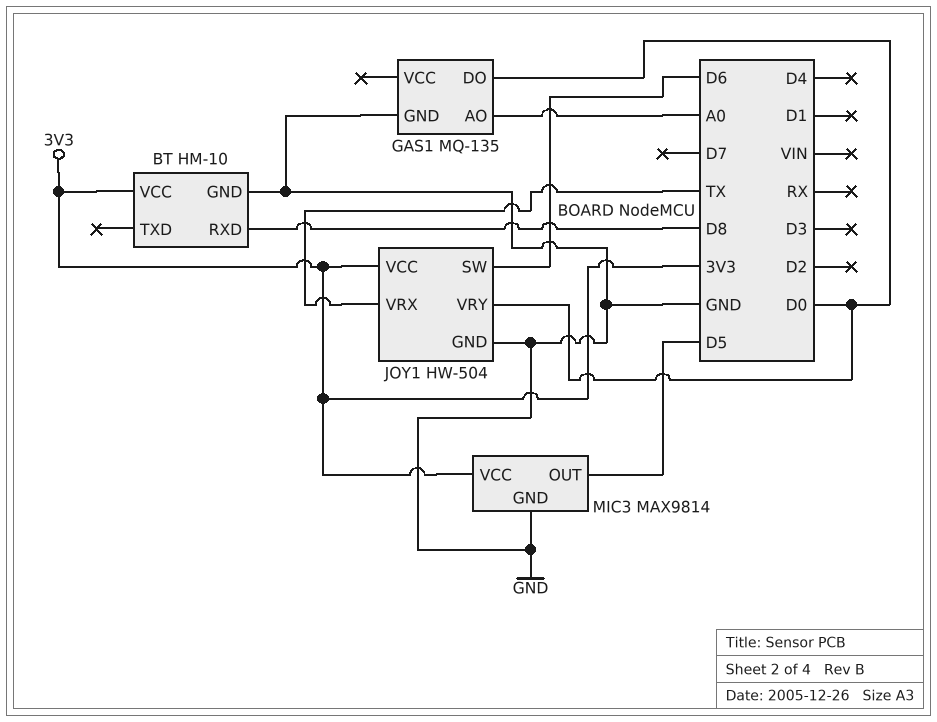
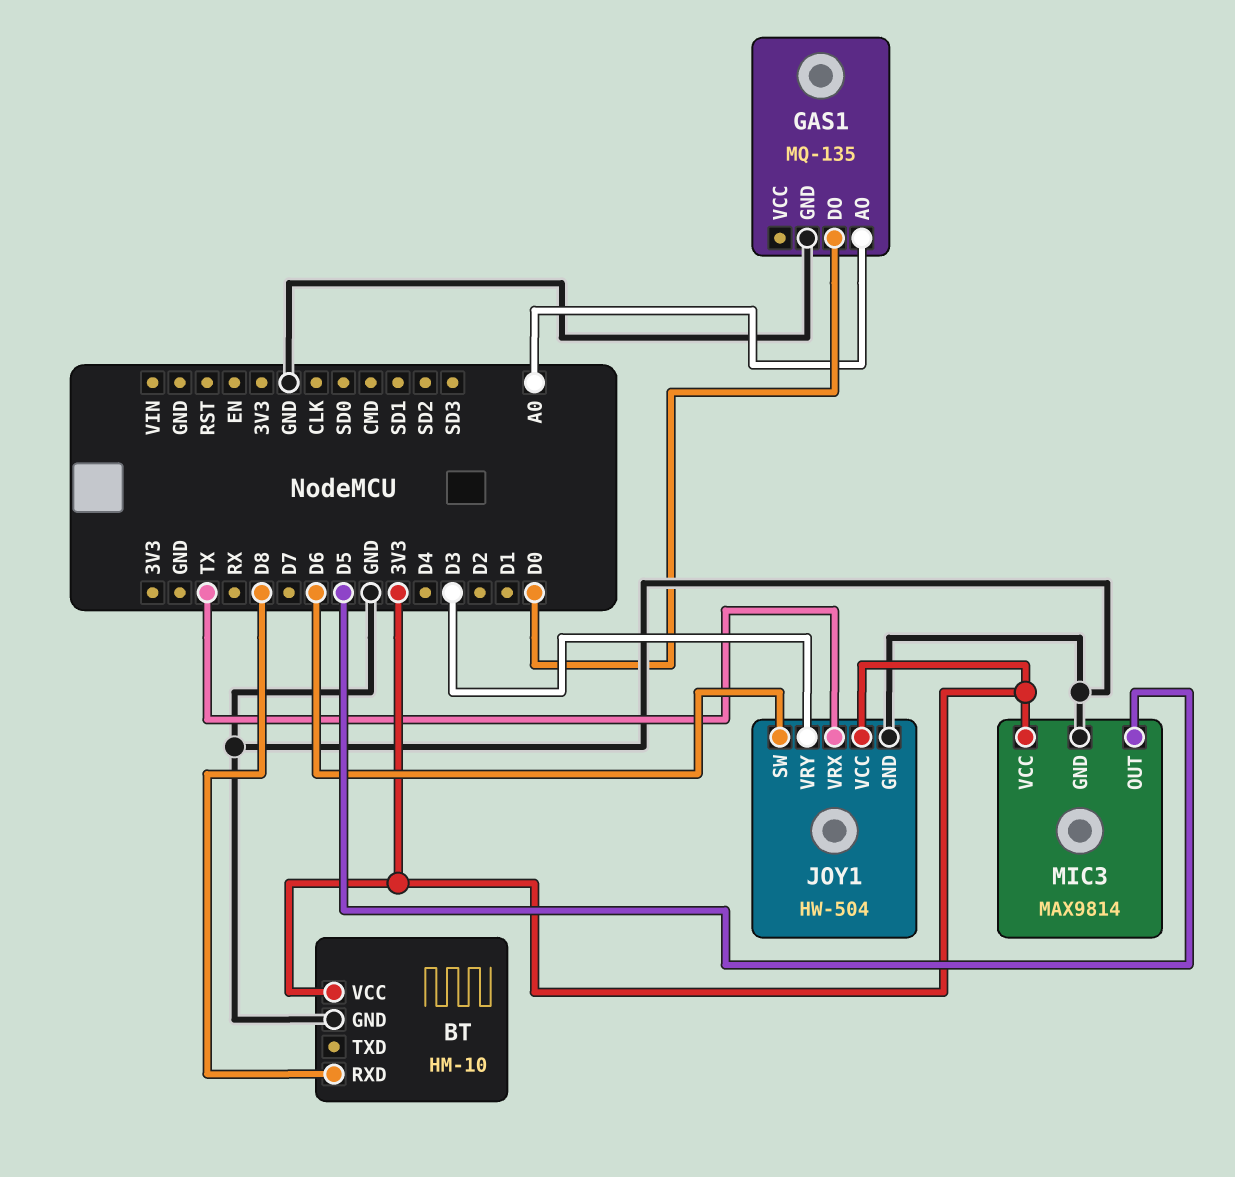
JOY1 pin VRY: D0 -> D3

